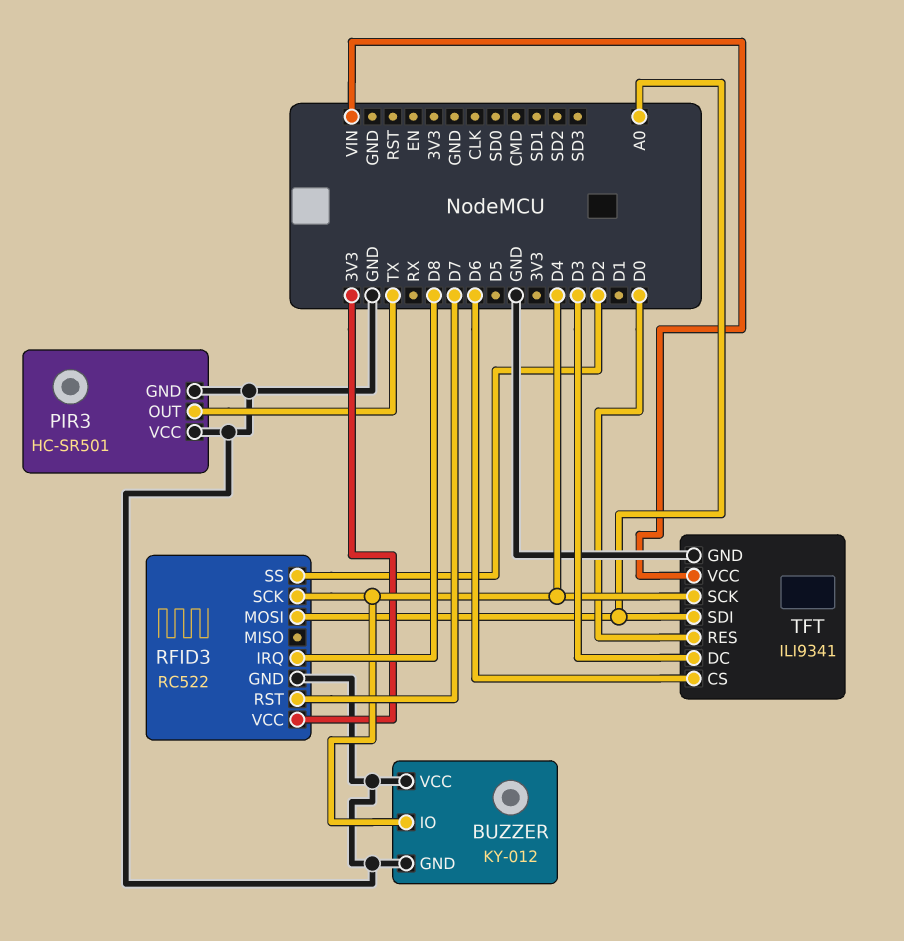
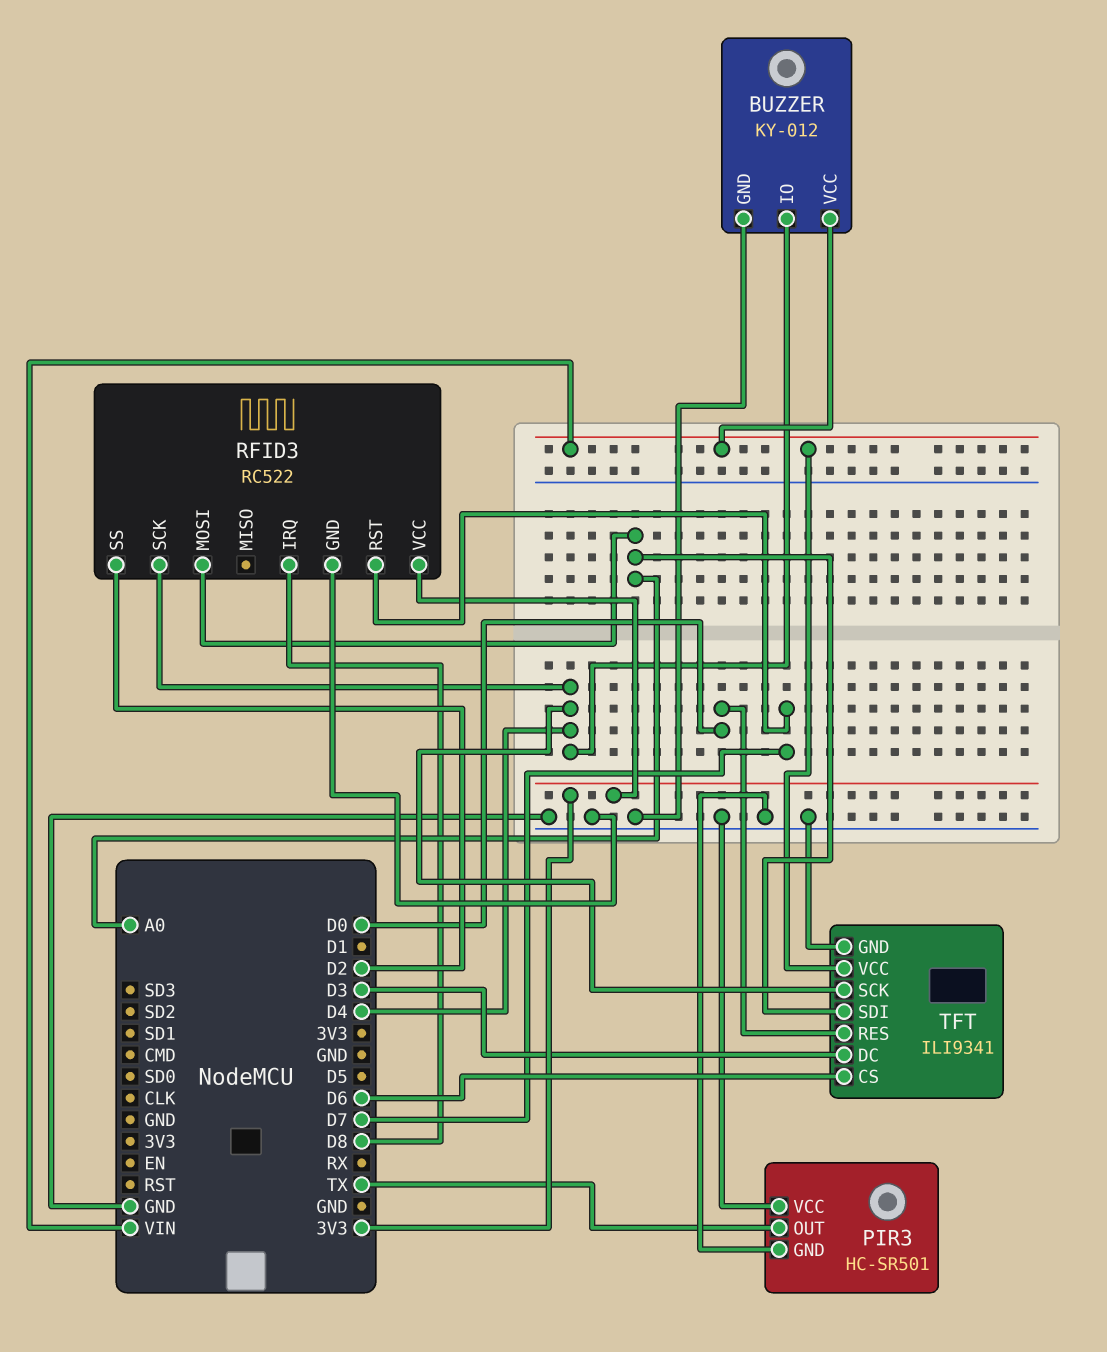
BUZZER pin VCC: GND -> VIN

